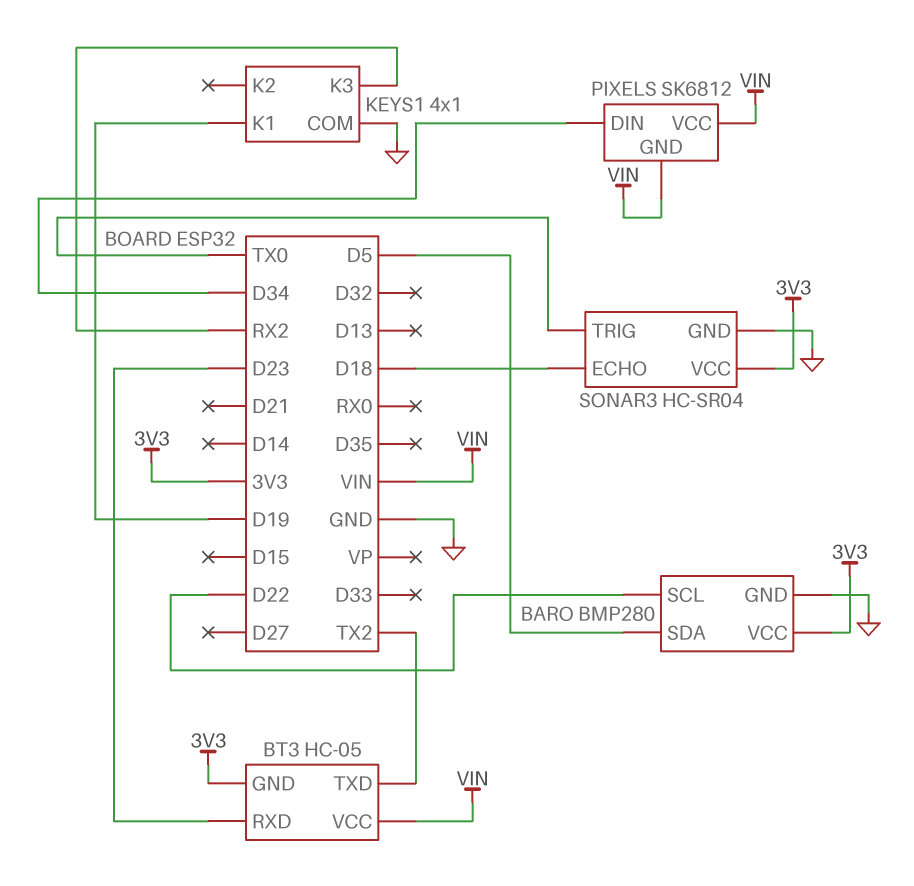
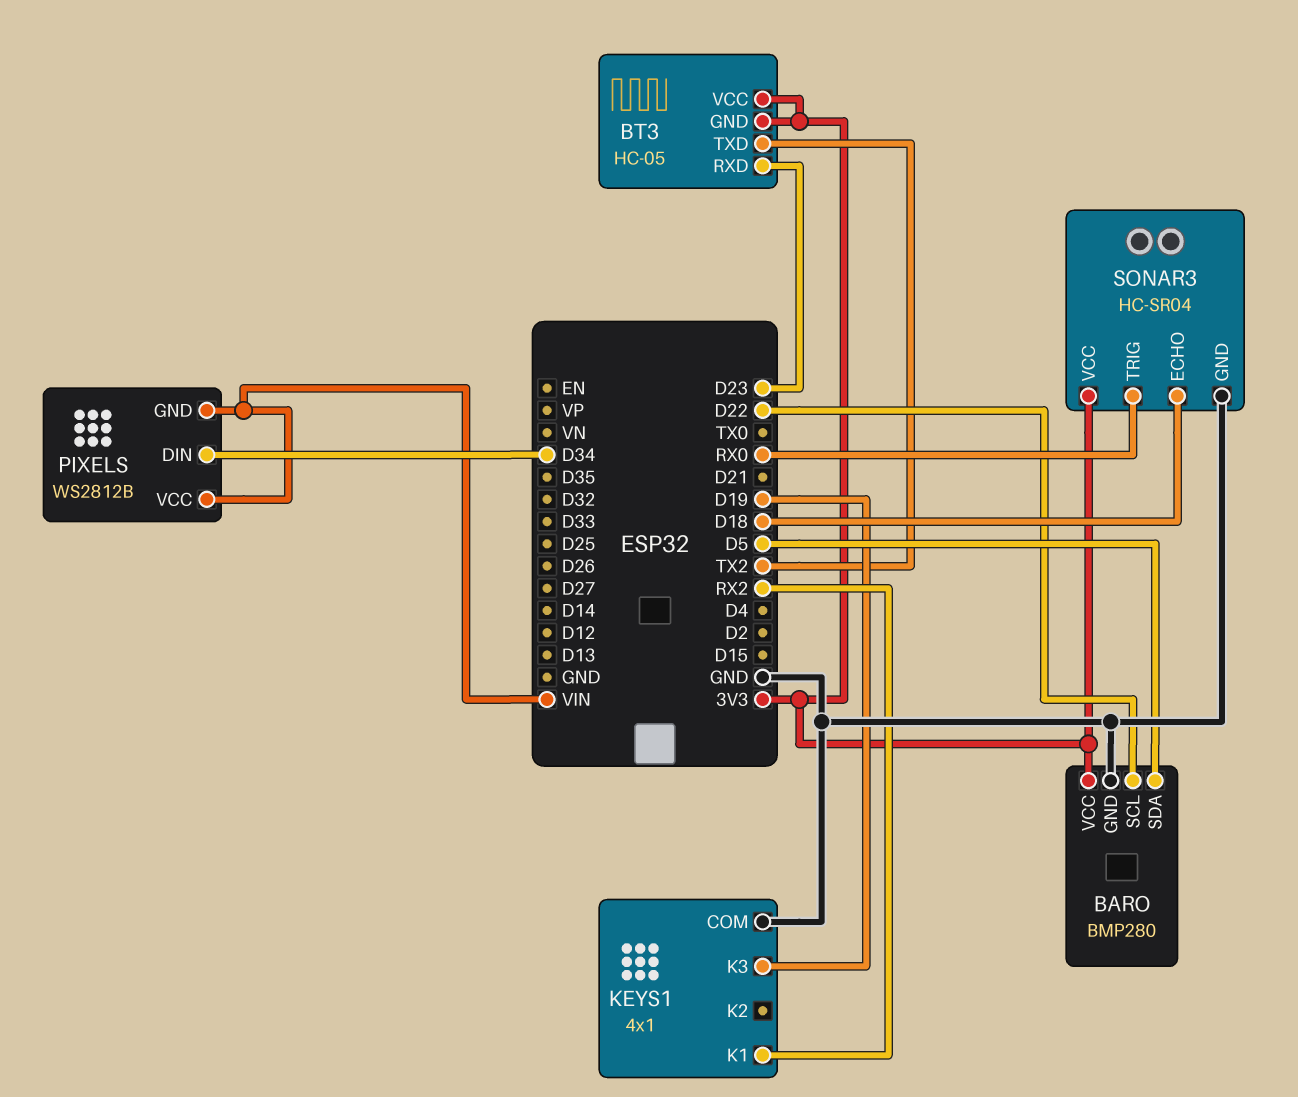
BT3 pin VCC: VIN -> 3V3
KEYS1 pin K1: D19 -> RX2
KEYS1 pin K3: RX2 -> D19
PIXELS: SK6812 -> WS2812B
SONAR3 pin TRIG: TX0 -> RX0

